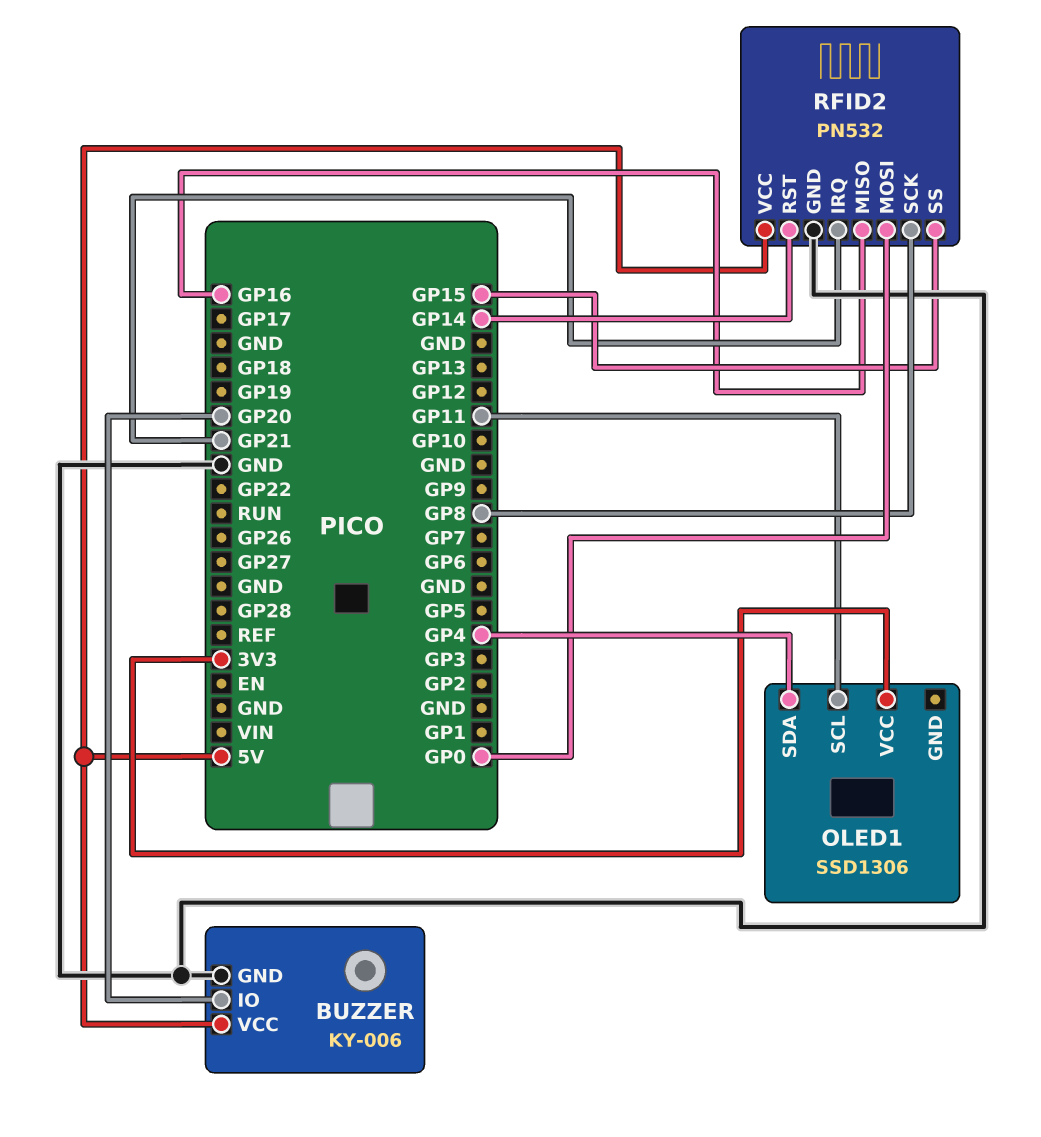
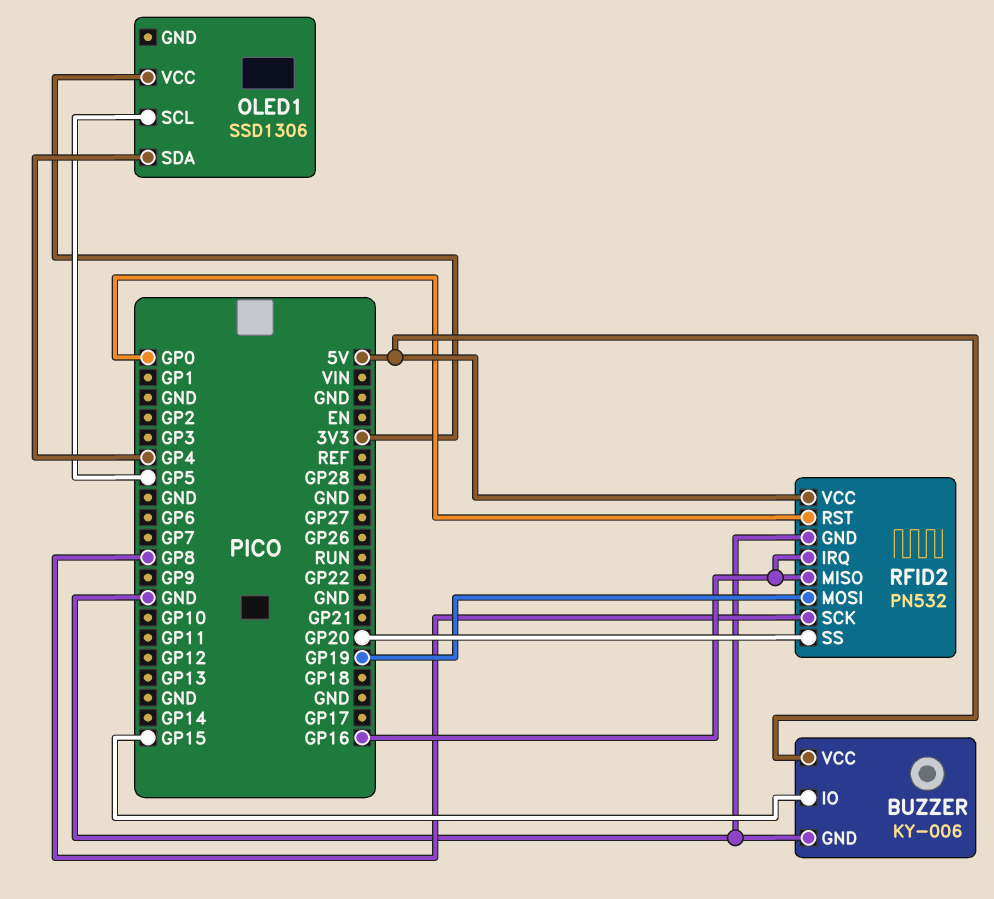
BUZZER pin IO: GP20 -> GP15
OLED1 pin SCL: GP11 -> GP5
RFID2 pin IRQ: GP21 -> GP16
RFID2 pin MOSI: GP0 -> GP19
RFID2 pin RST: GP14 -> GP0
RFID2 pin SS: GP15 -> GP20

